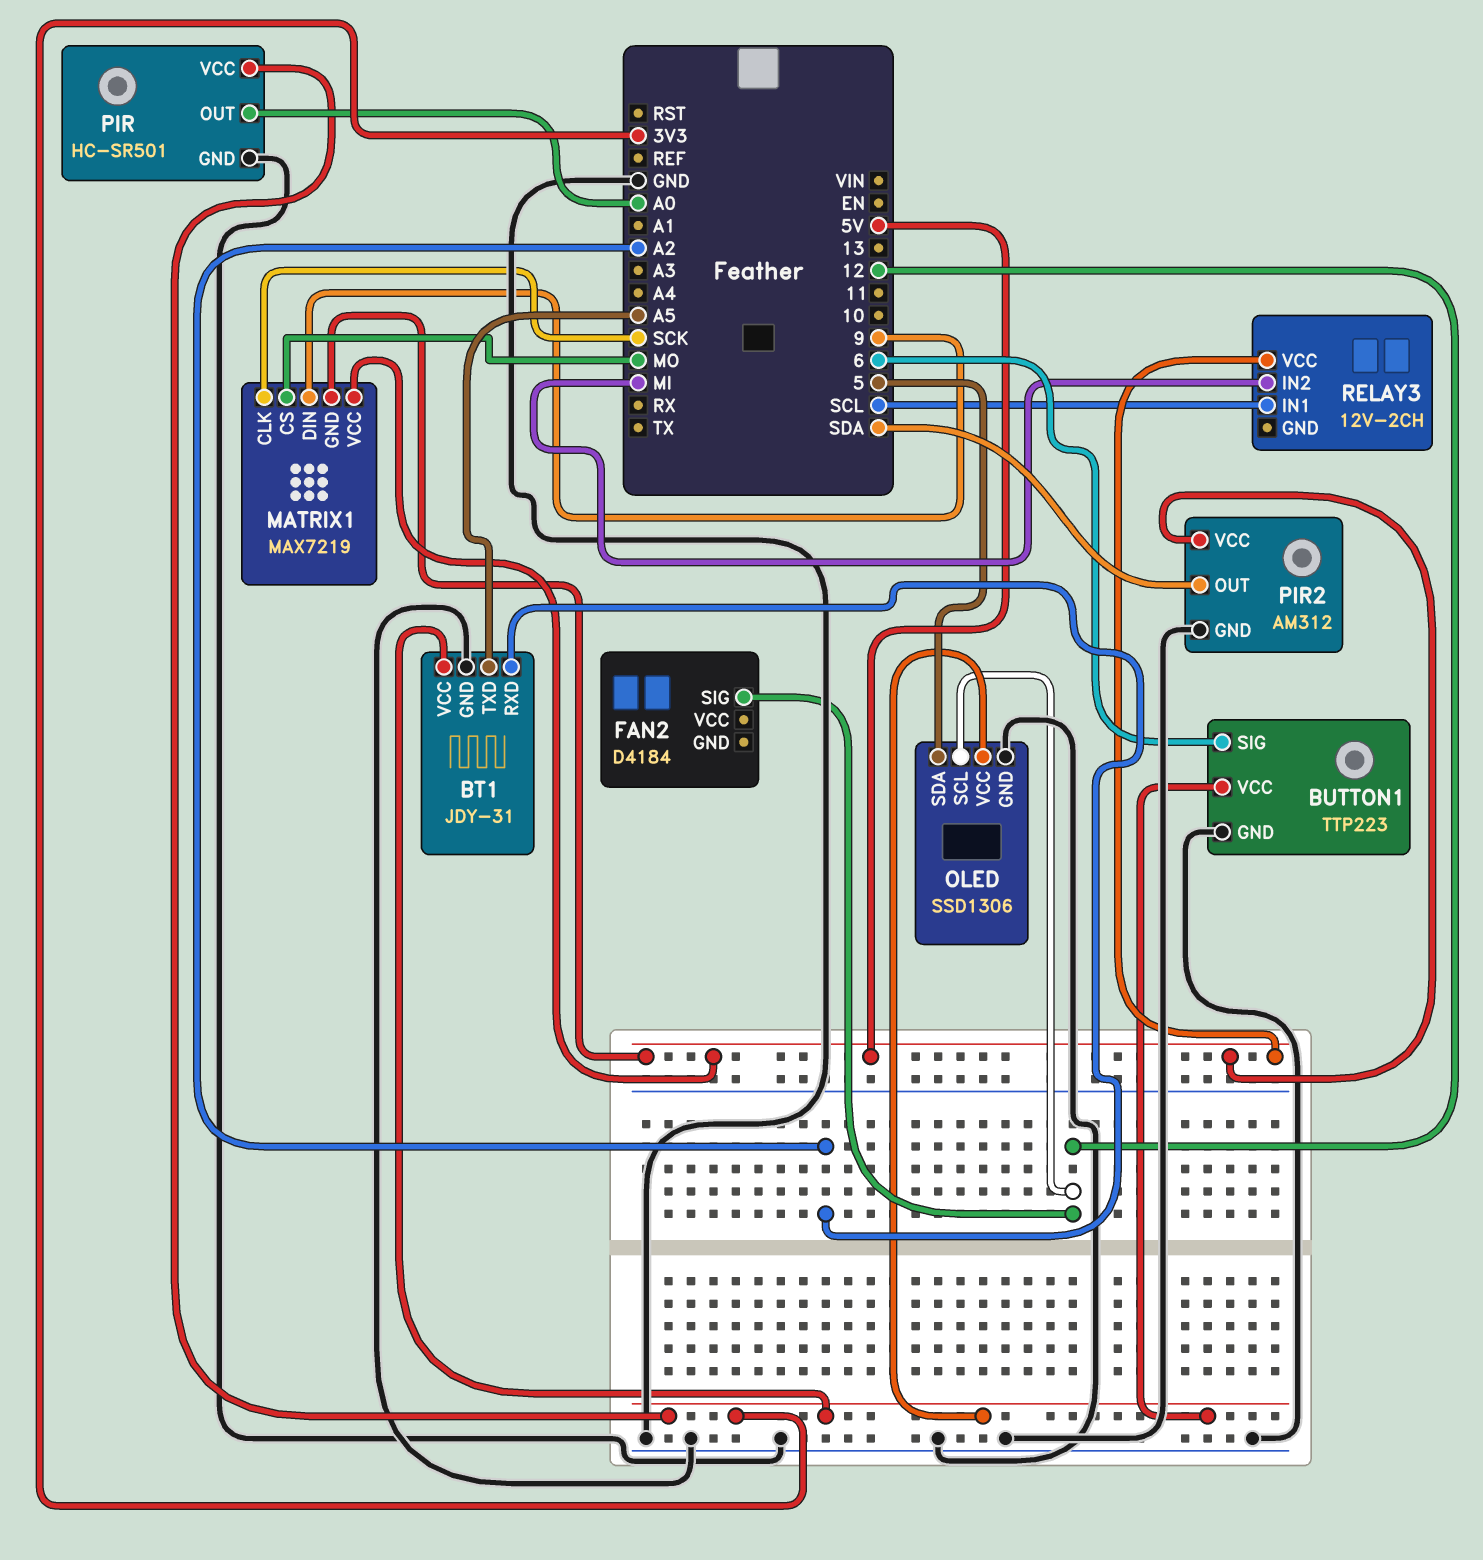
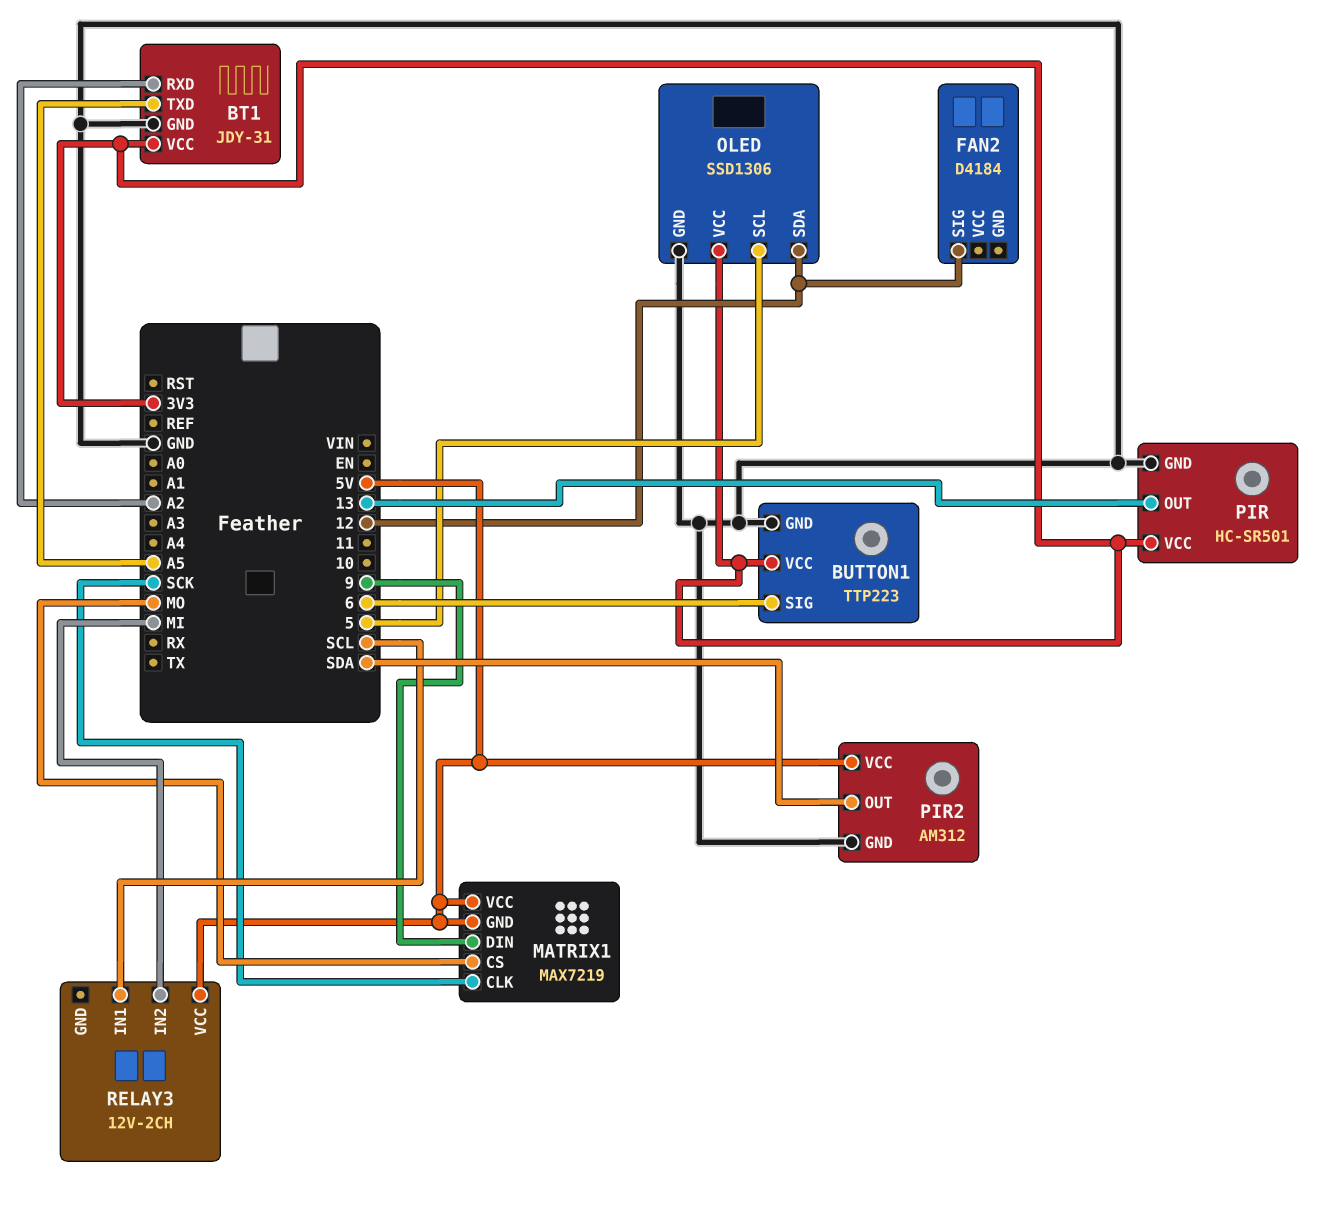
OLED pin SCL: 12 -> 5
OLED pin SDA: 5 -> 12
PIR pin OUT: A0 -> 13

